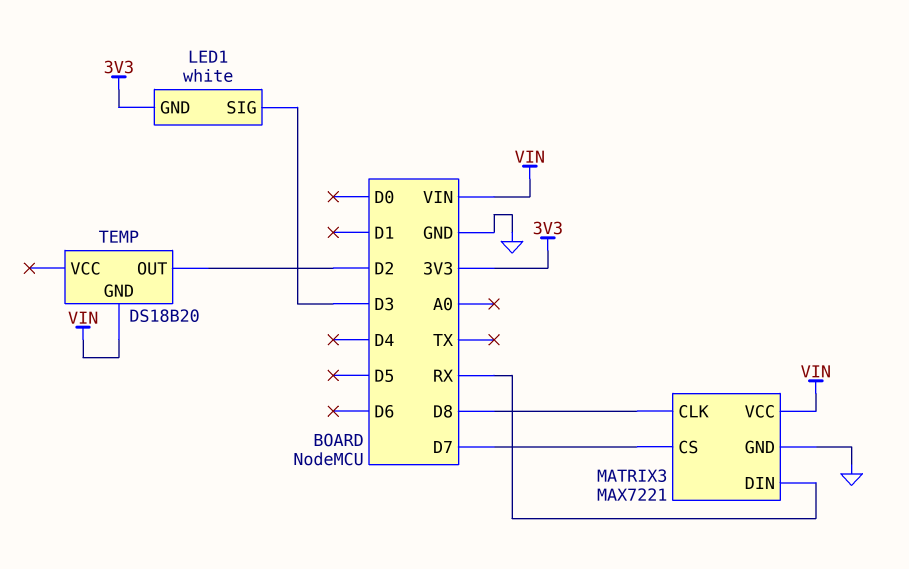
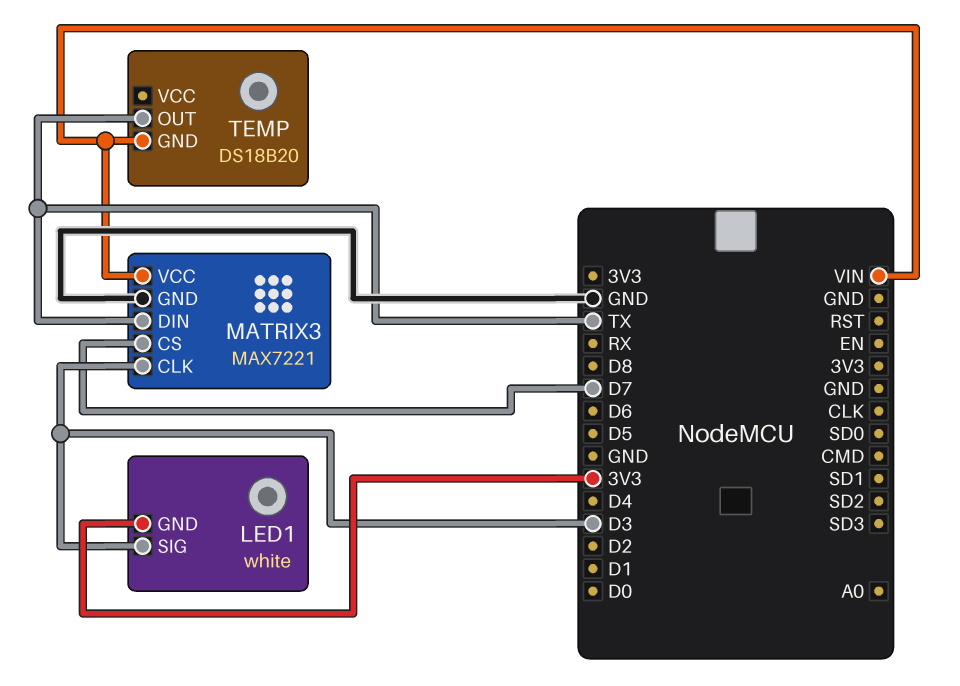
MATRIX3 pin CLK: D8 -> D3
MATRIX3 pin DIN: RX -> TX
TEMP pin OUT: D2 -> TX

